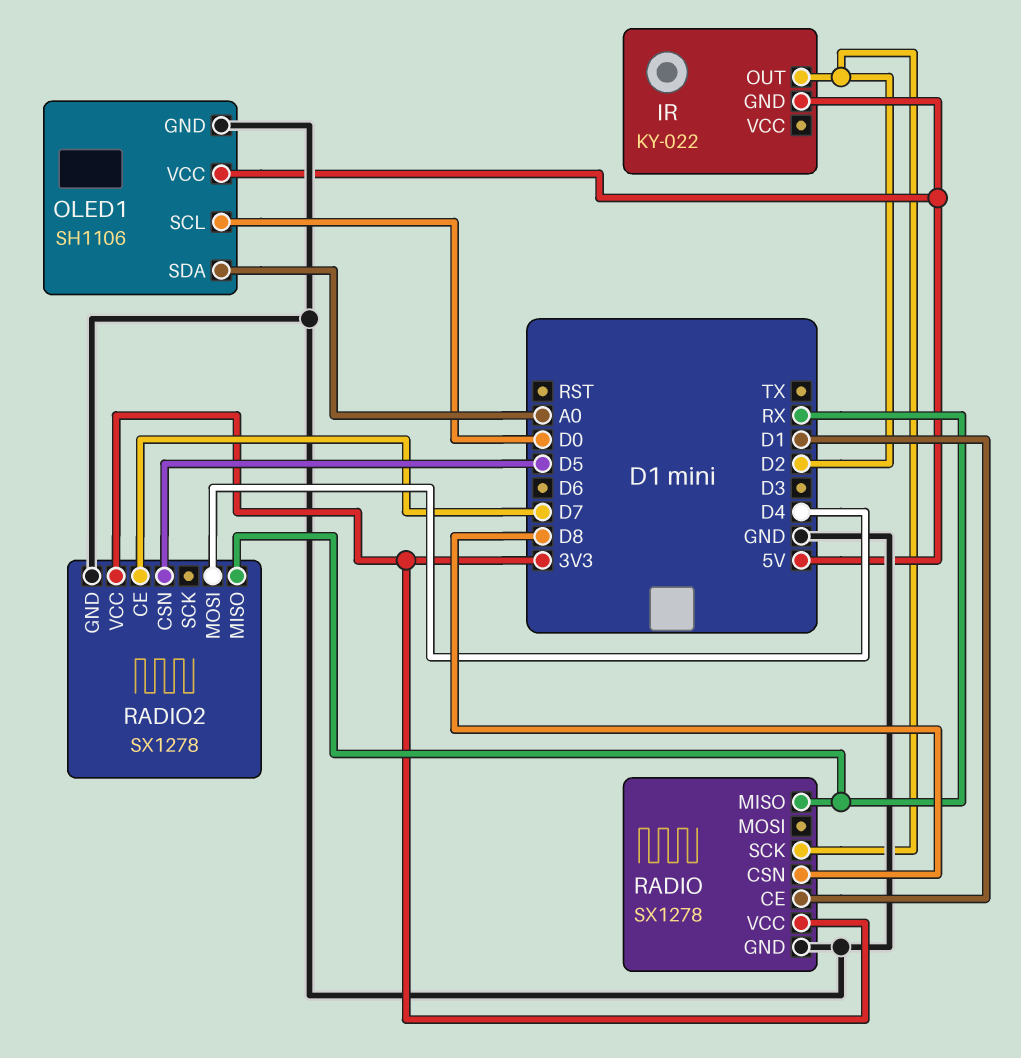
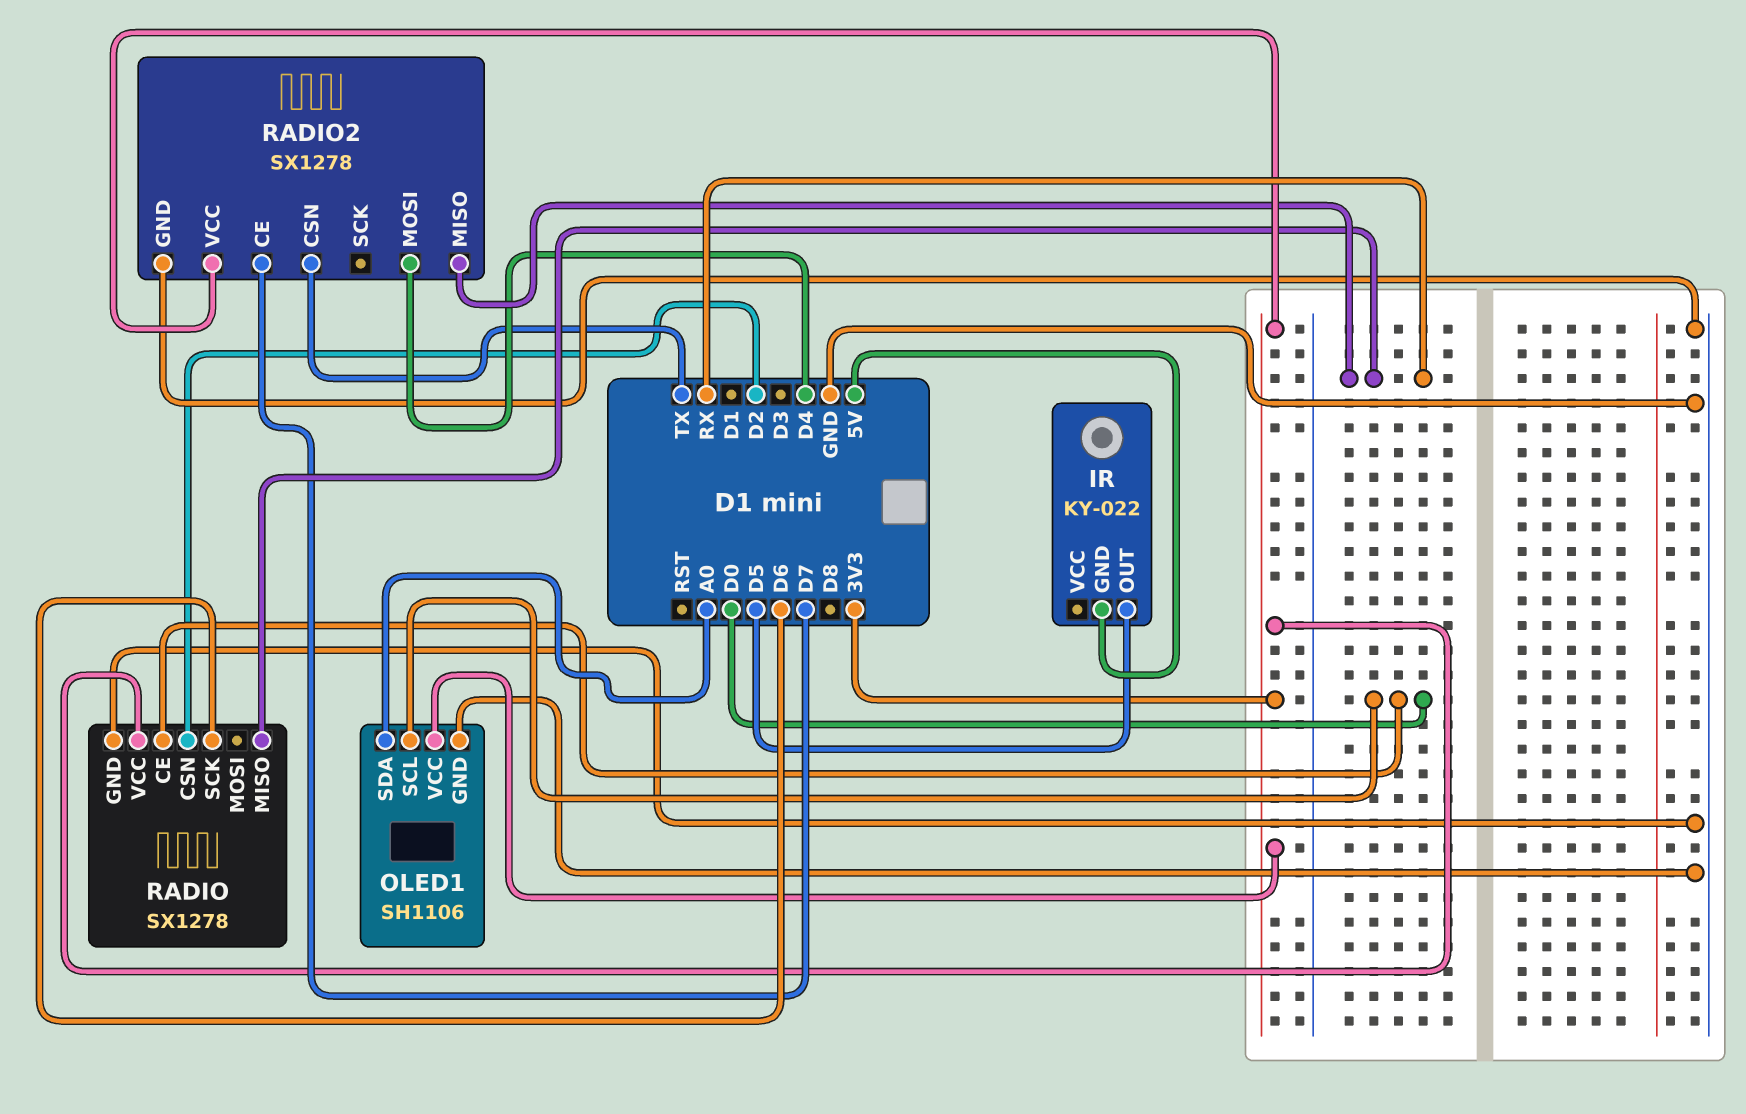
IR pin OUT: D2 -> D5
OLED1 pin VCC: 5V -> 3V3
RADIO pin CE: D1 -> D0
RADIO pin CSN: D8 -> D2
RADIO pin SCK: D2 -> D6
RADIO2 pin CSN: D5 -> TX

